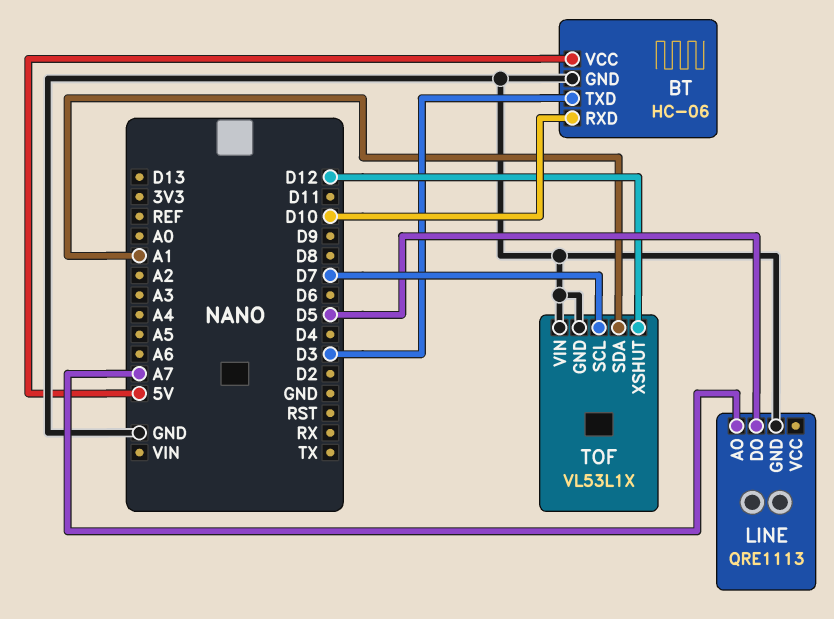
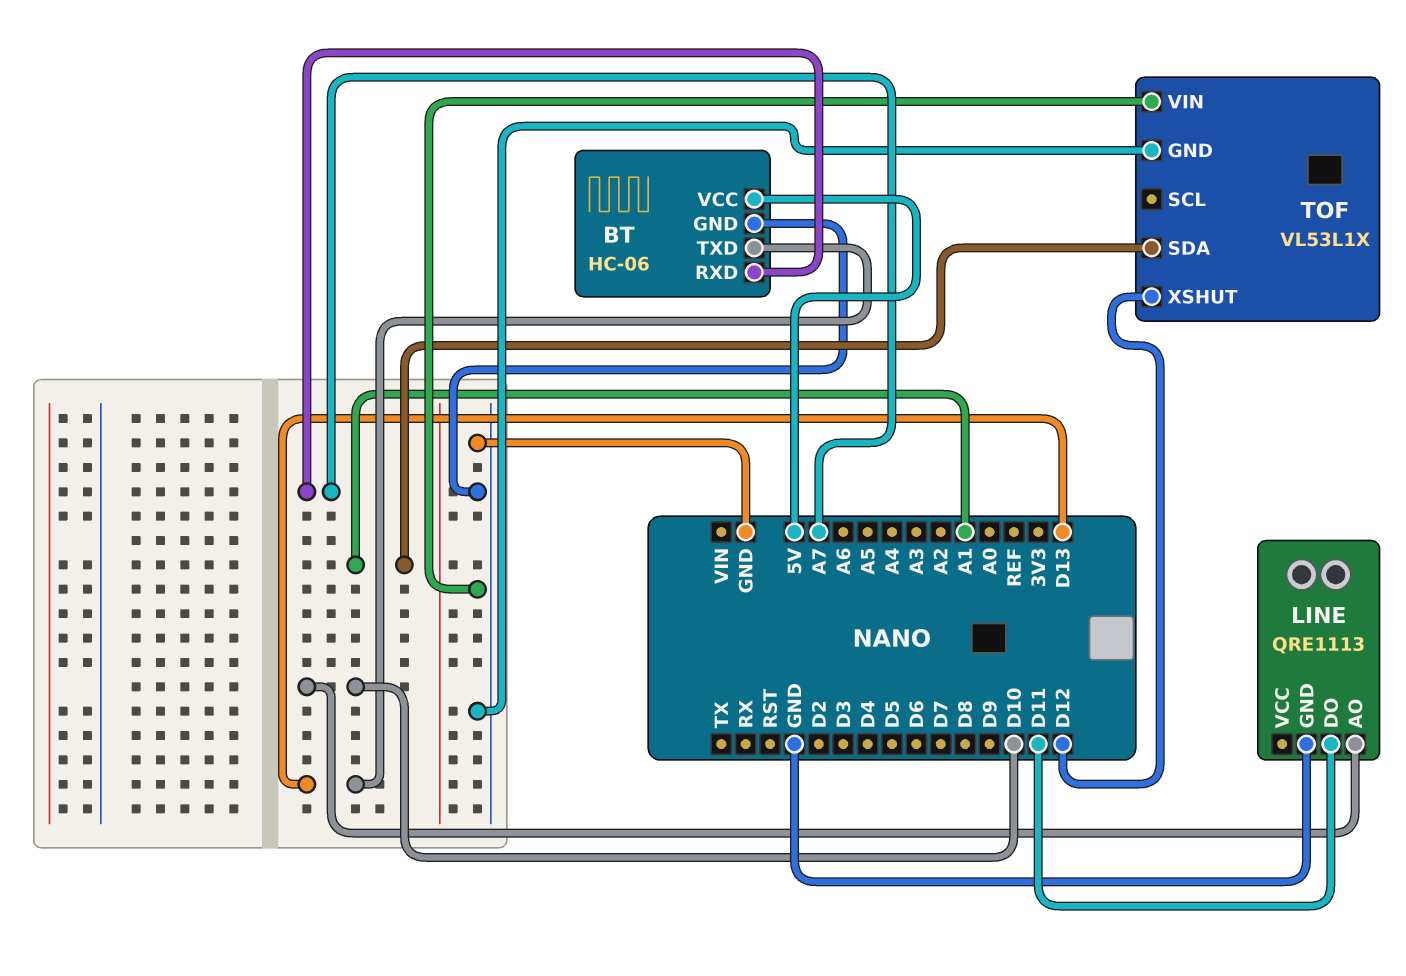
BT pin RXD: D10 -> A7
BT pin TXD: D3 -> D13
LINE pin AO: A7 -> D10
LINE pin DO: D5 -> D11
TOF pin SCL: D7 -> none

